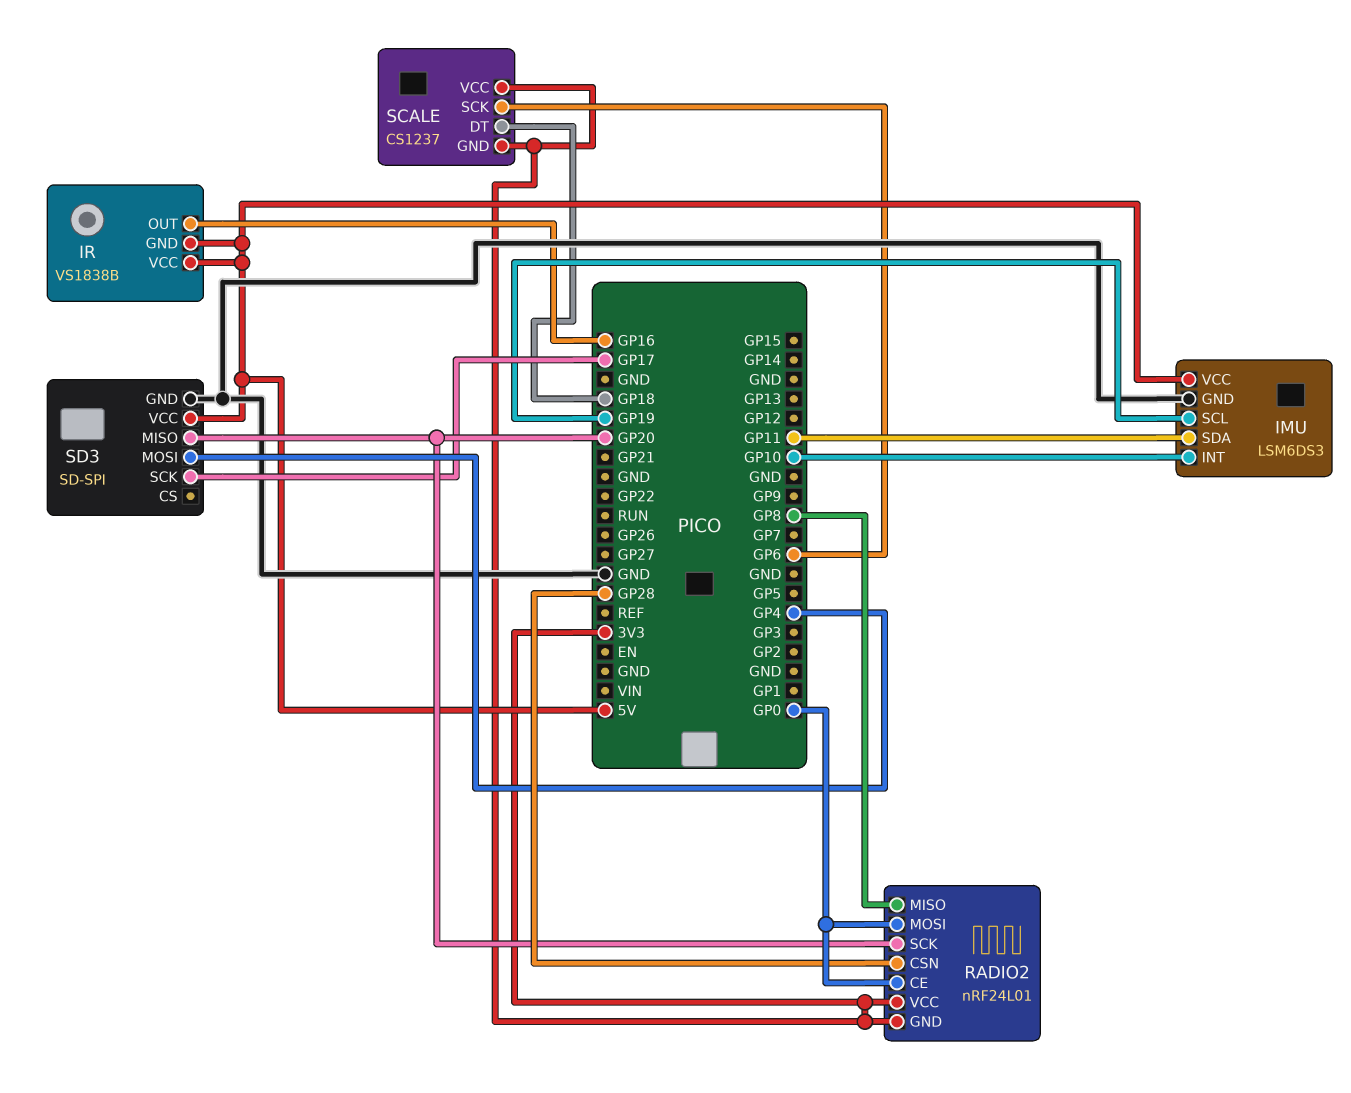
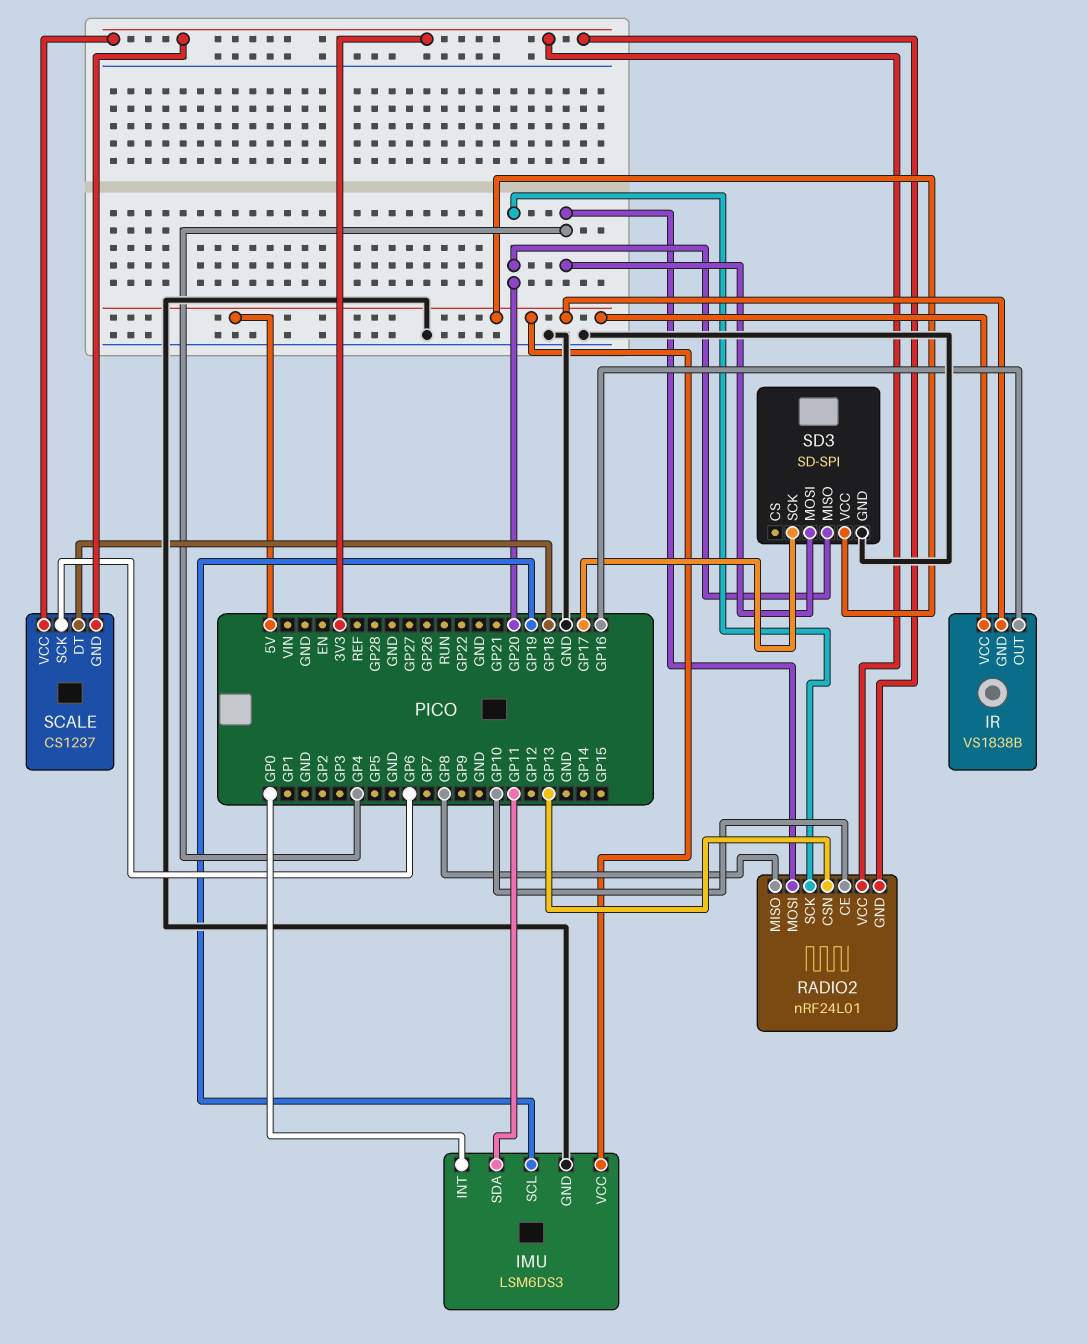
IMU pin INT: GP10 -> GP0
RADIO2 pin CE: GP0 -> GP10
RADIO2 pin CSN: GP28 -> GP13
RADIO2 pin MOSI: GP0 -> GP4

